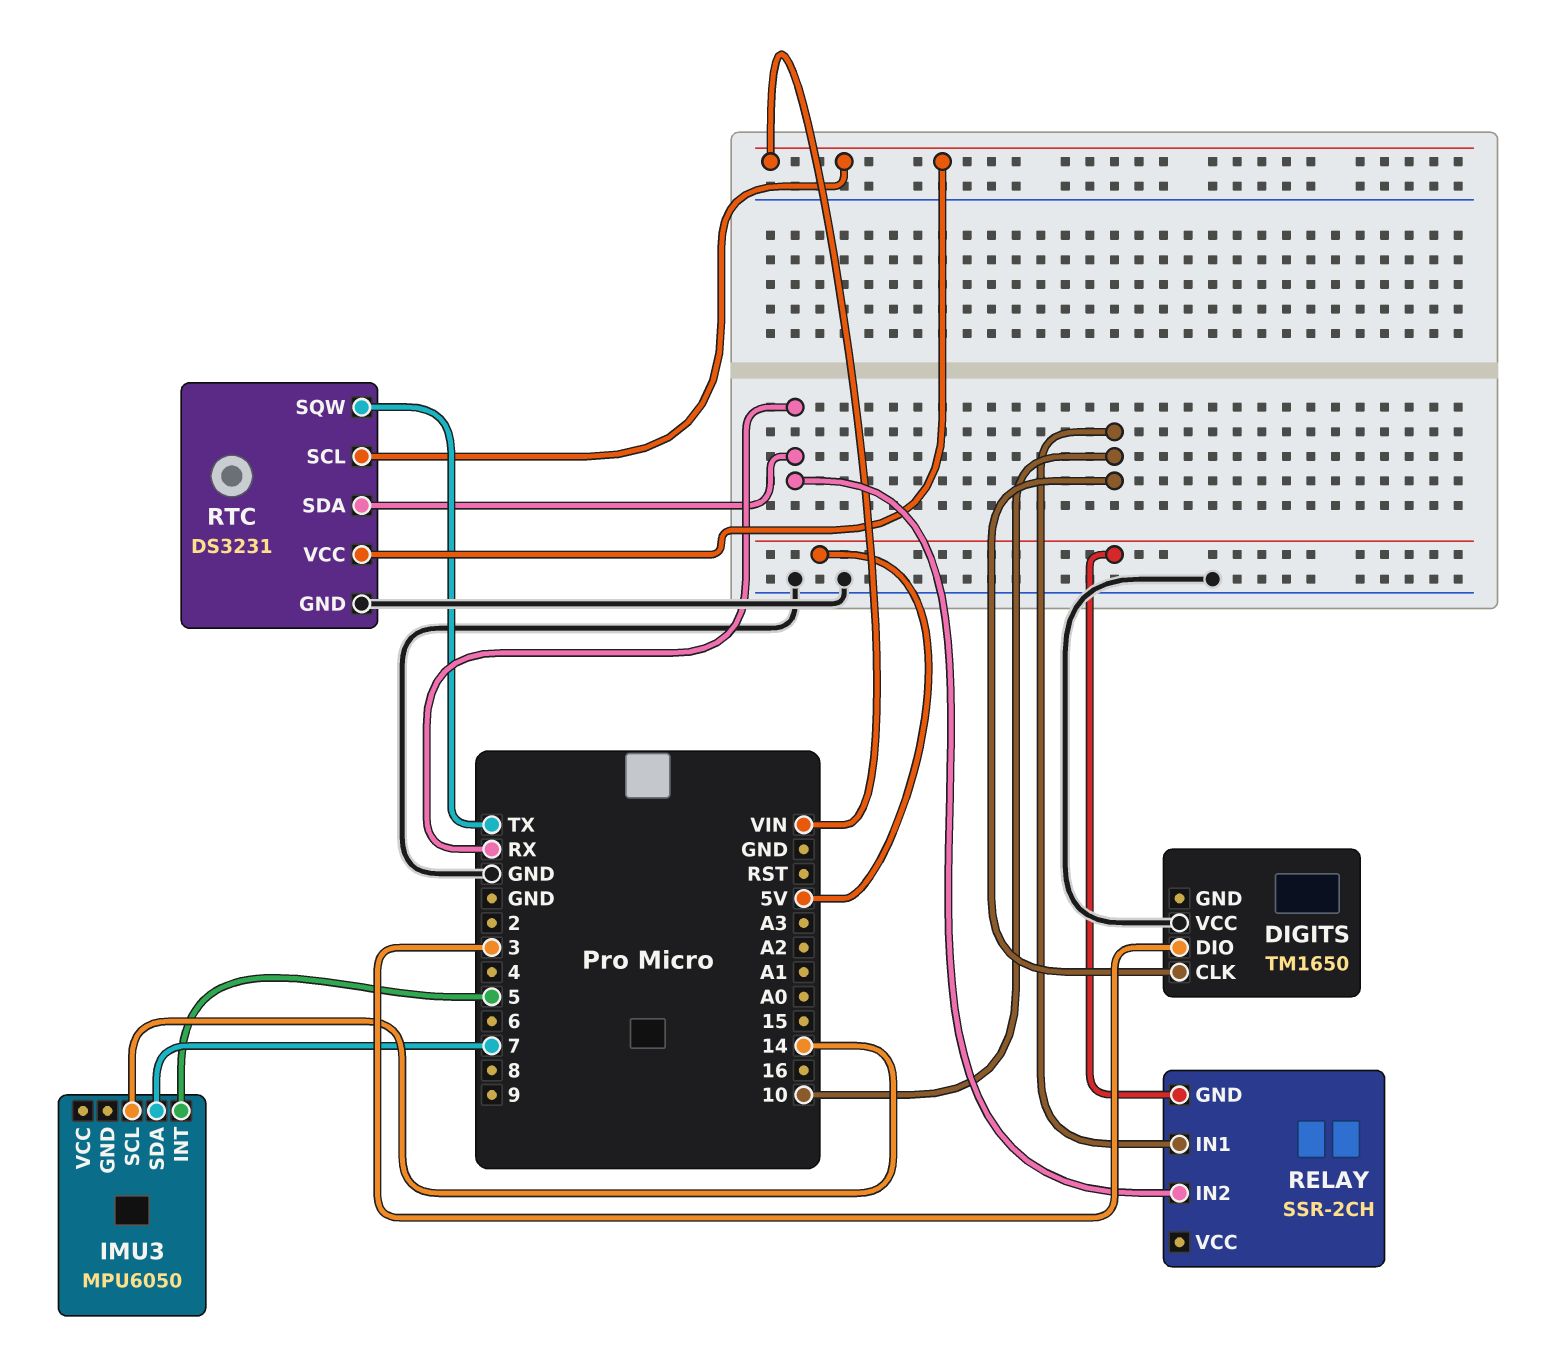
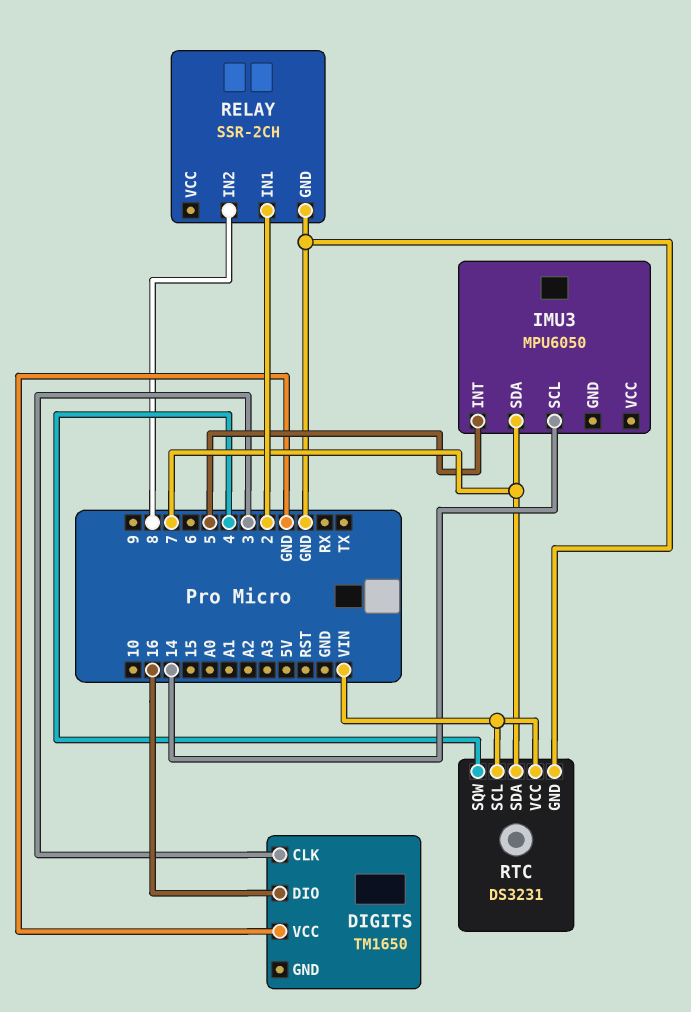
DIGITS pin CLK: 10 -> 3
DIGITS pin DIO: 3 -> 16
RELAY pin GND: 5V -> GND
RELAY pin IN1: 10 -> 2
RELAY pin IN2: RX -> 8
RTC pin SDA: RX -> 7
RTC pin SQW: TX -> 4

